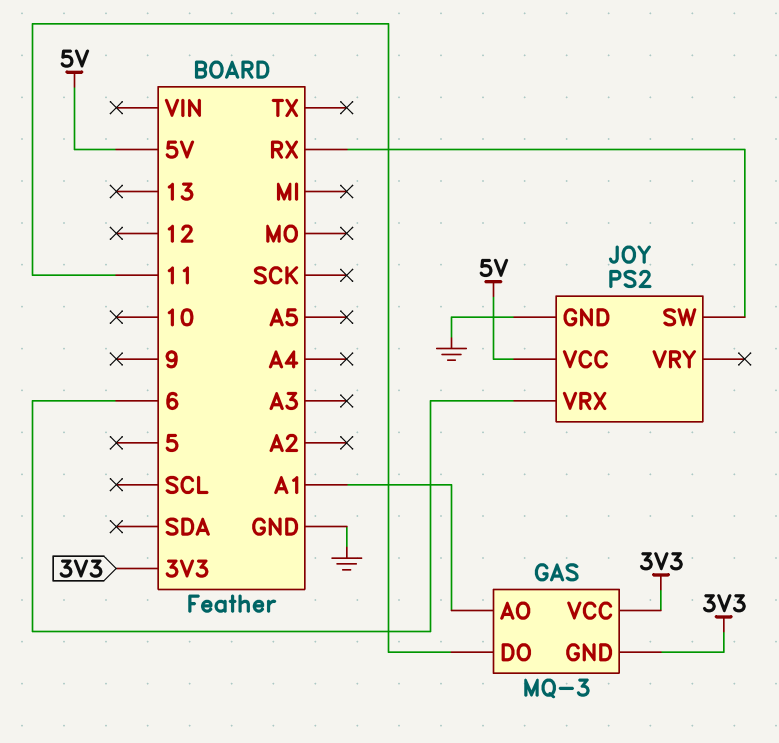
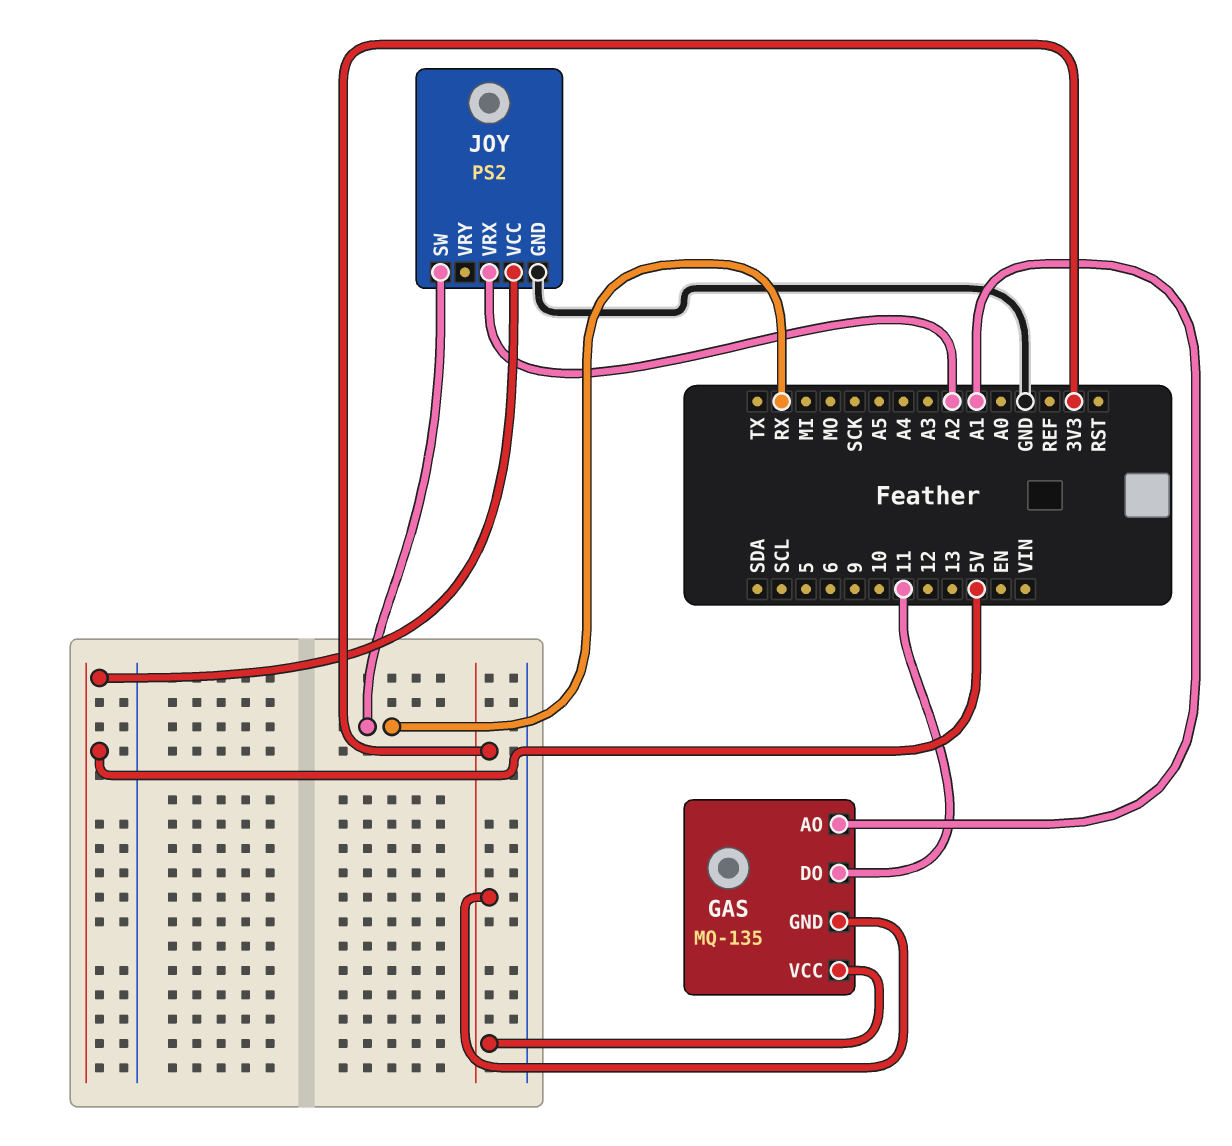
GAS: MQ-3 -> MQ-135
JOY pin VRX: 6 -> A2

